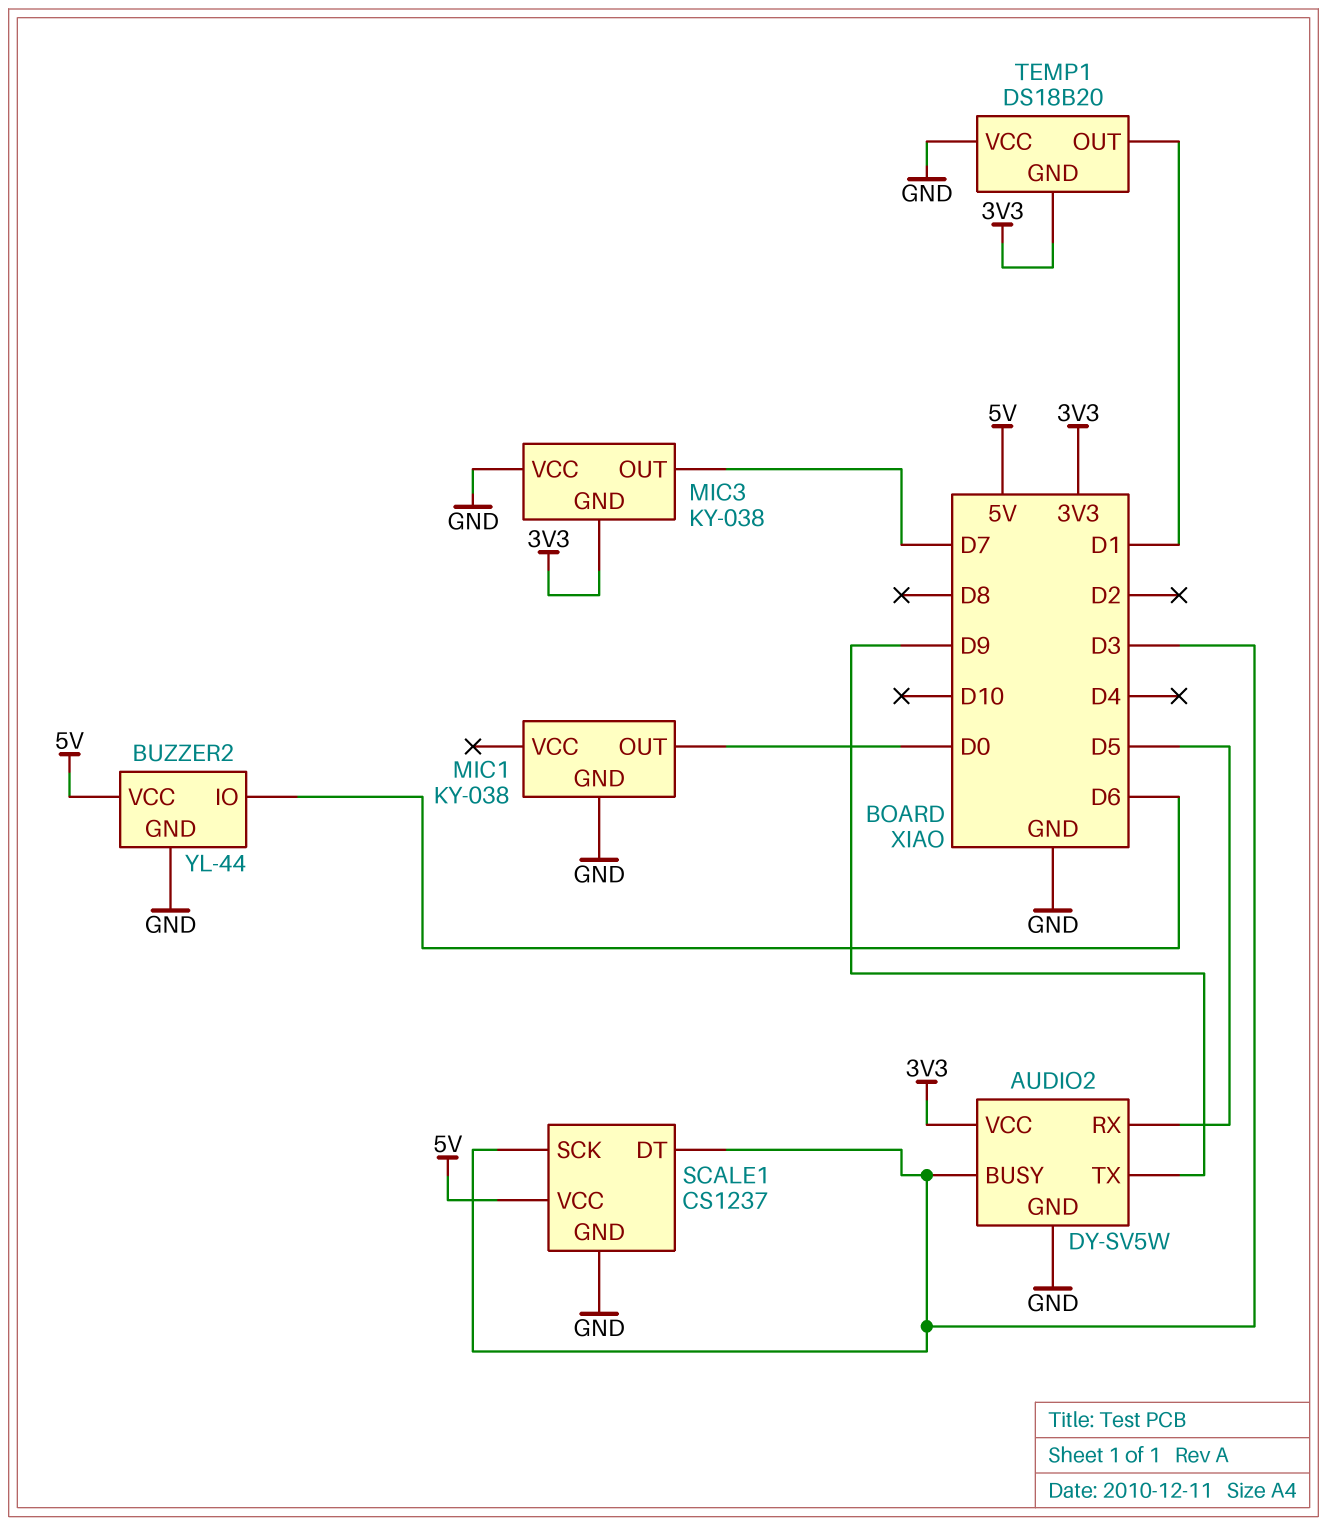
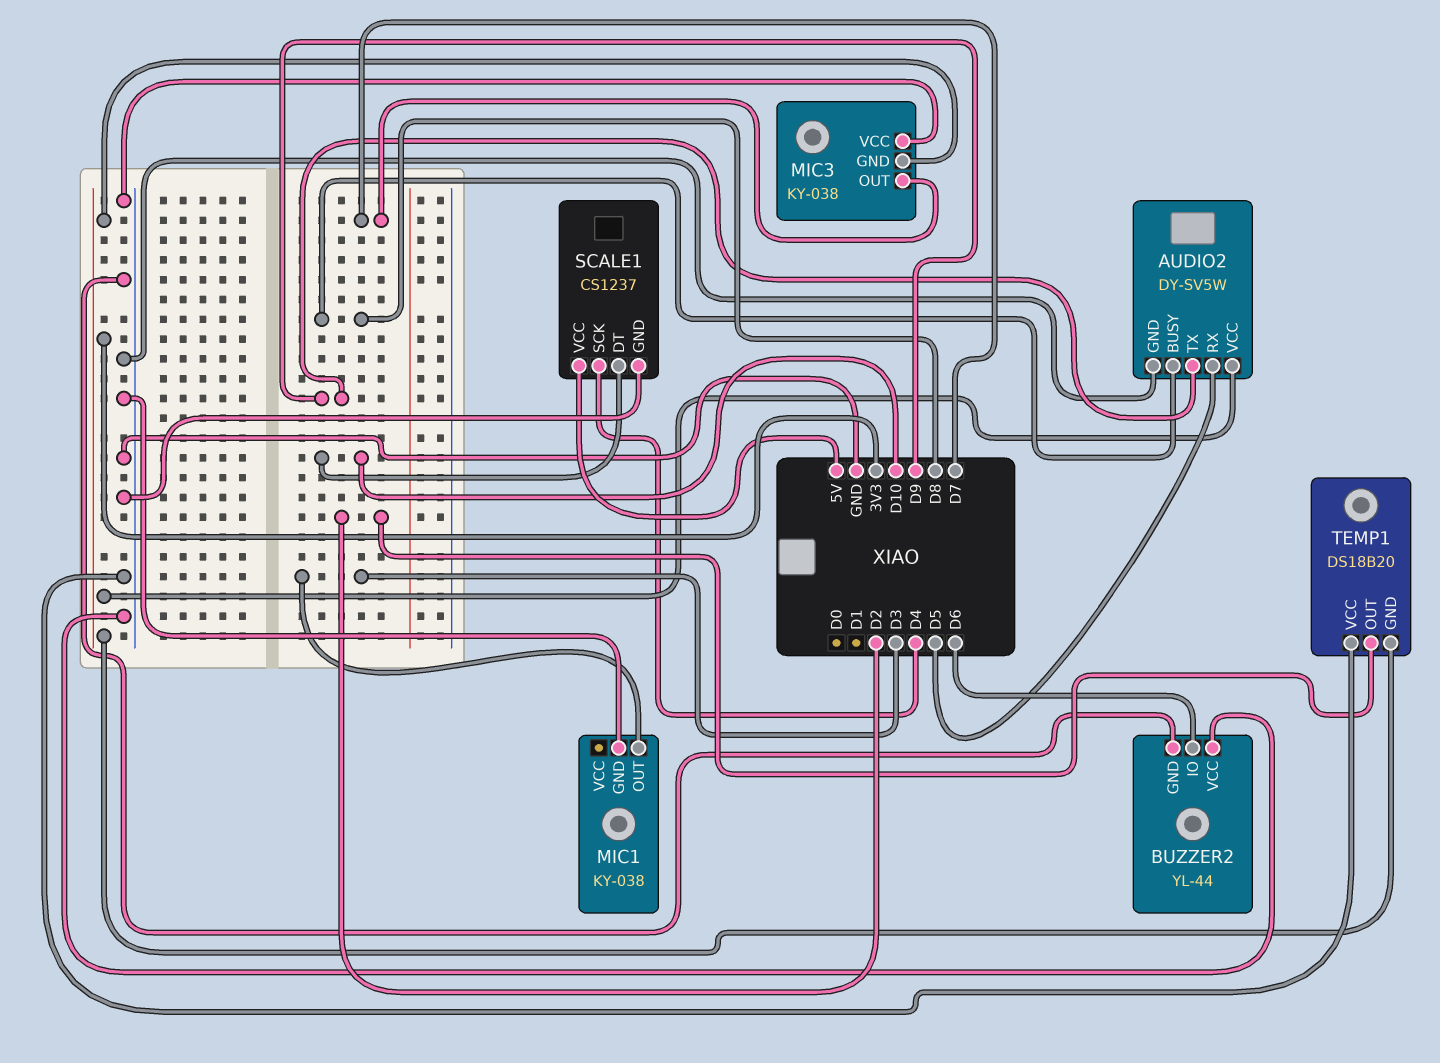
AUDIO2 pin BUSY: D3 -> D8
BUZZER2 pin VCC: 5V -> GND
MIC1 pin OUT: D0 -> D3
SCALE1 pin DT: D3 -> D10
SCALE1 pin SCK: D3 -> D4
TEMP1 pin OUT: D1 -> D2

